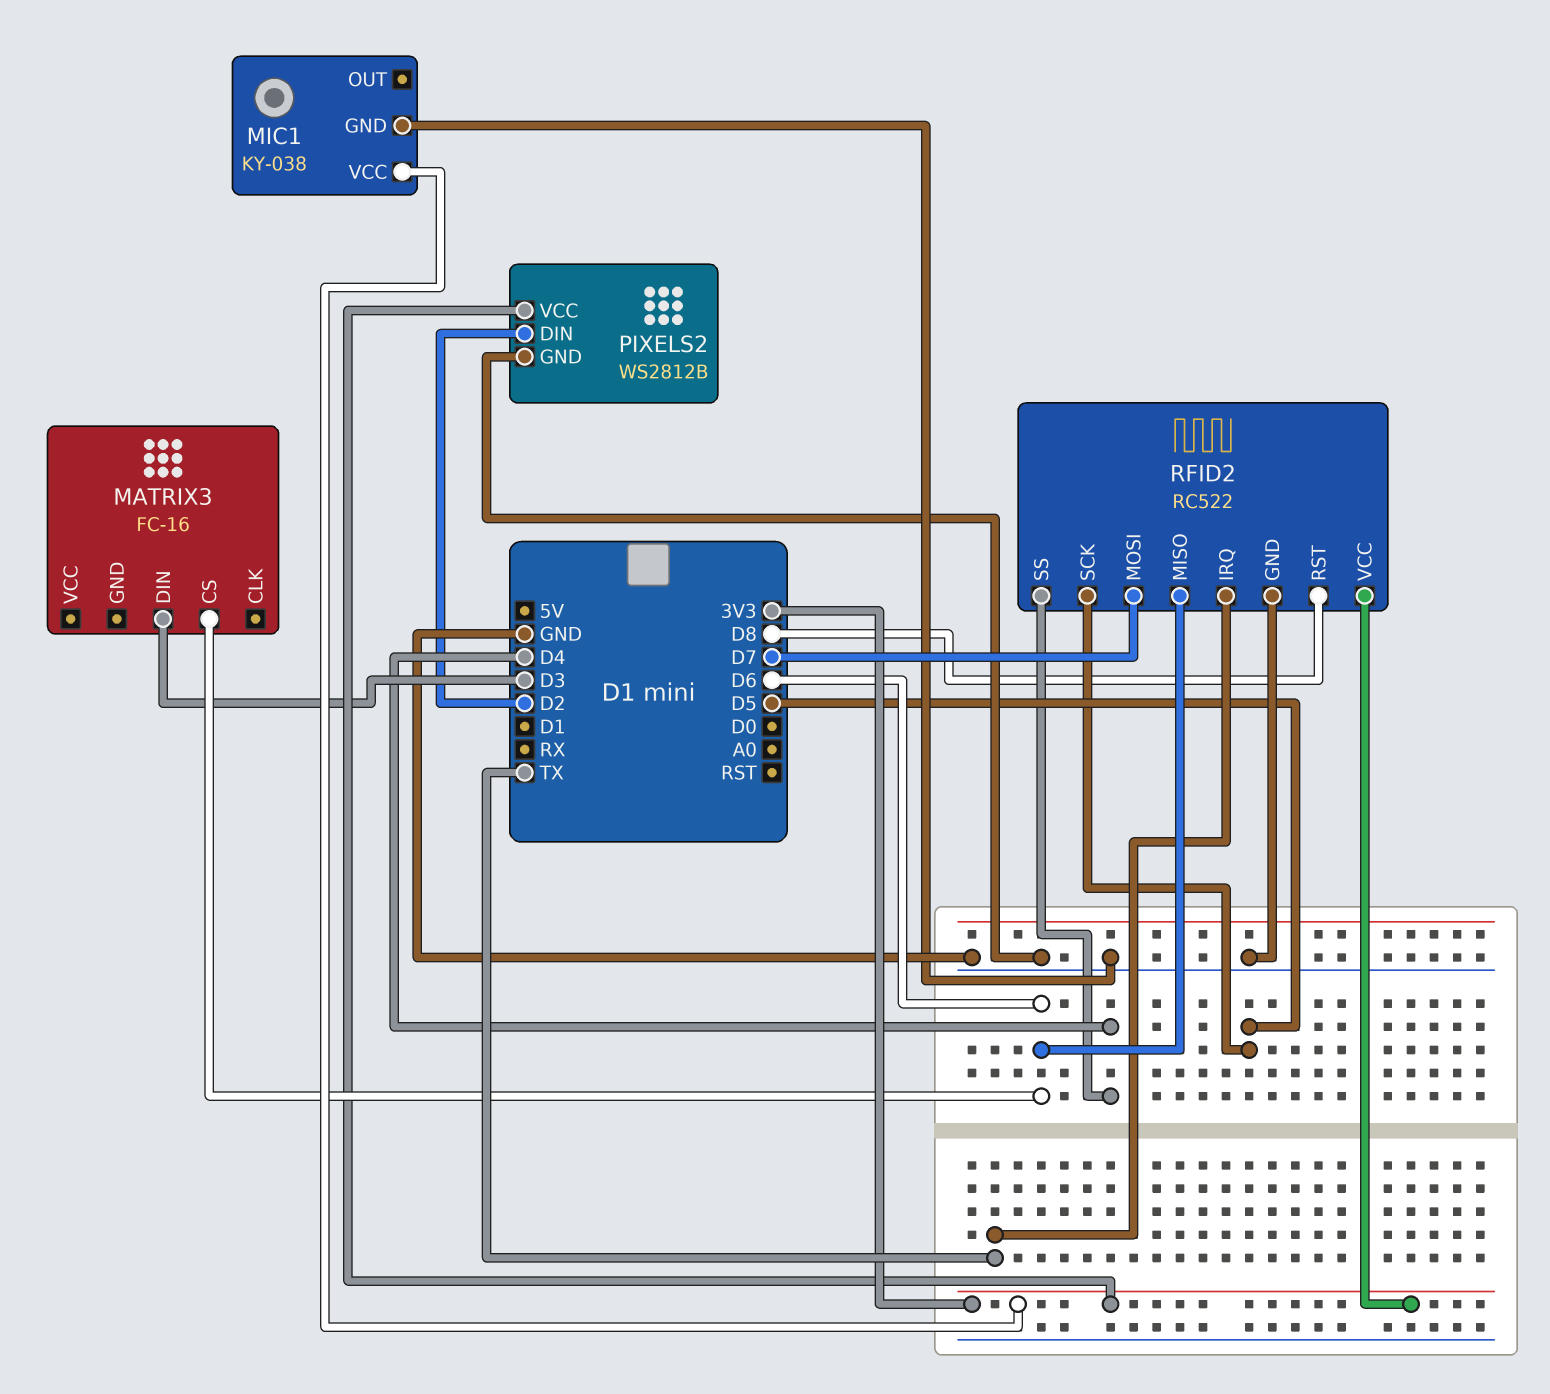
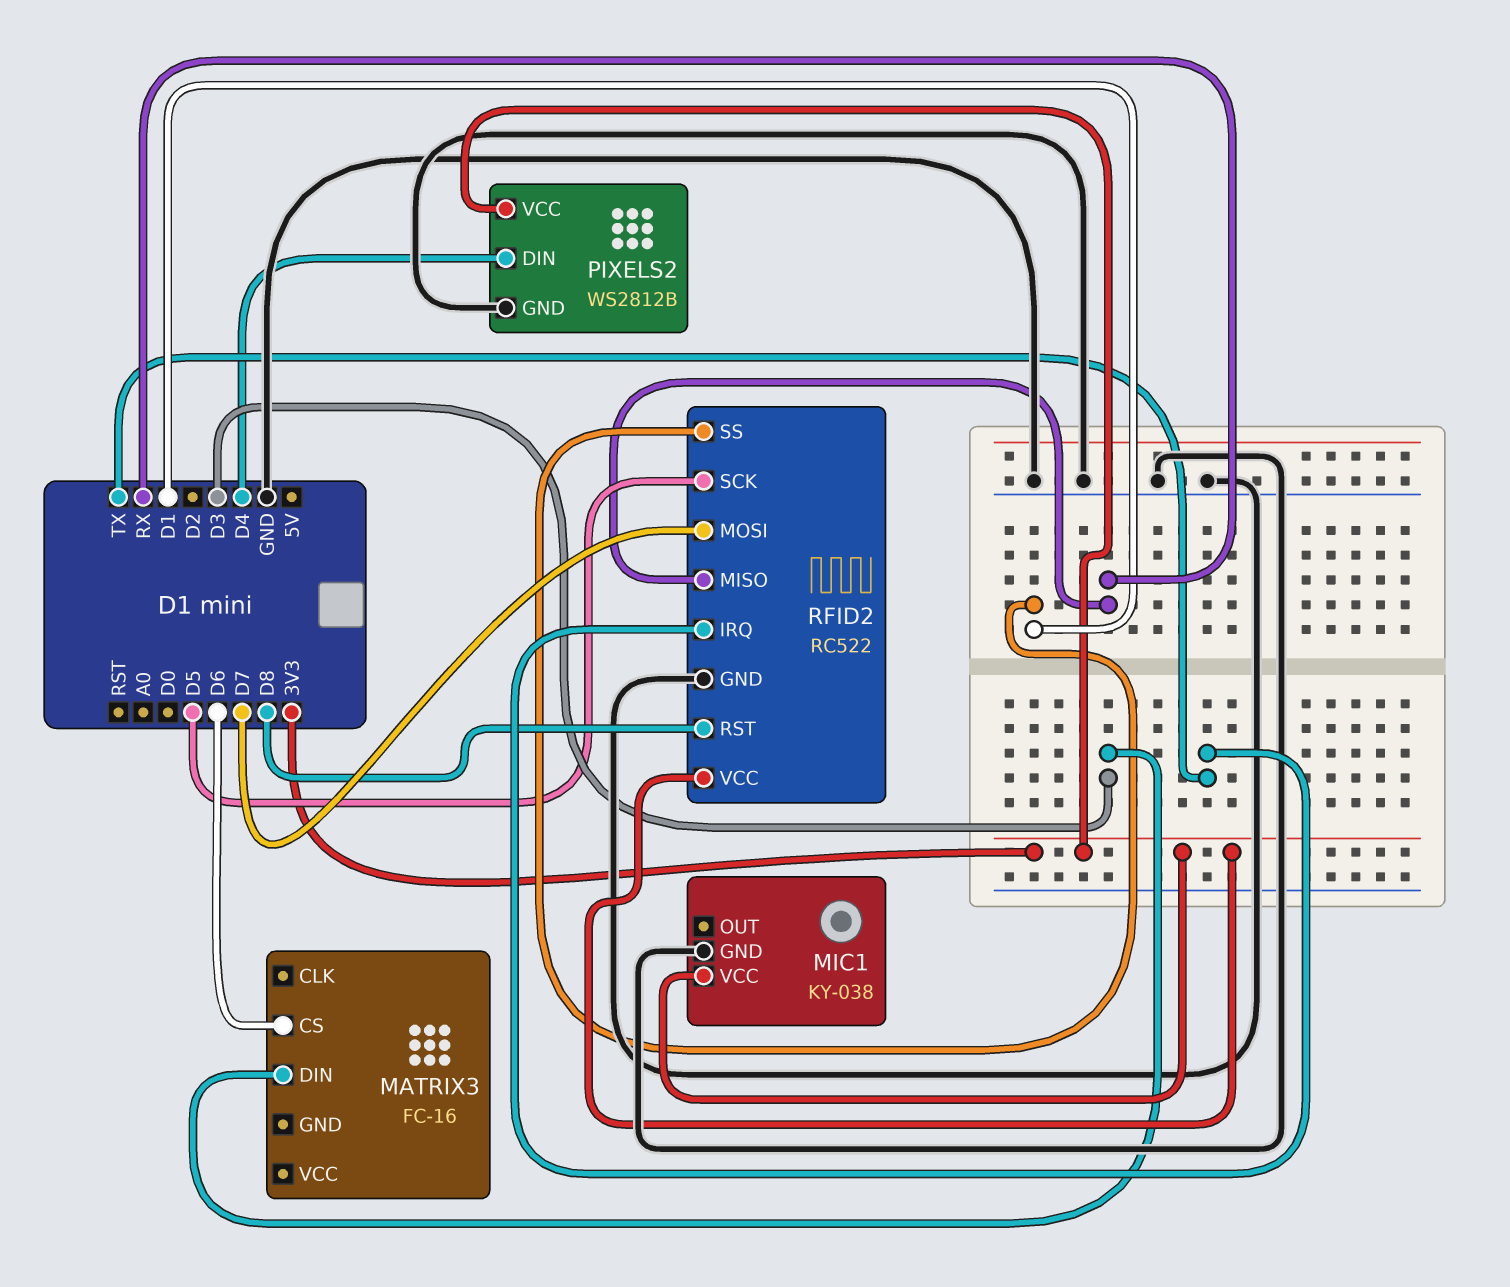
PIXELS2 pin DIN: D2 -> D4
RFID2 pin MISO: D6 -> RX
RFID2 pin SS: D4 -> D1

